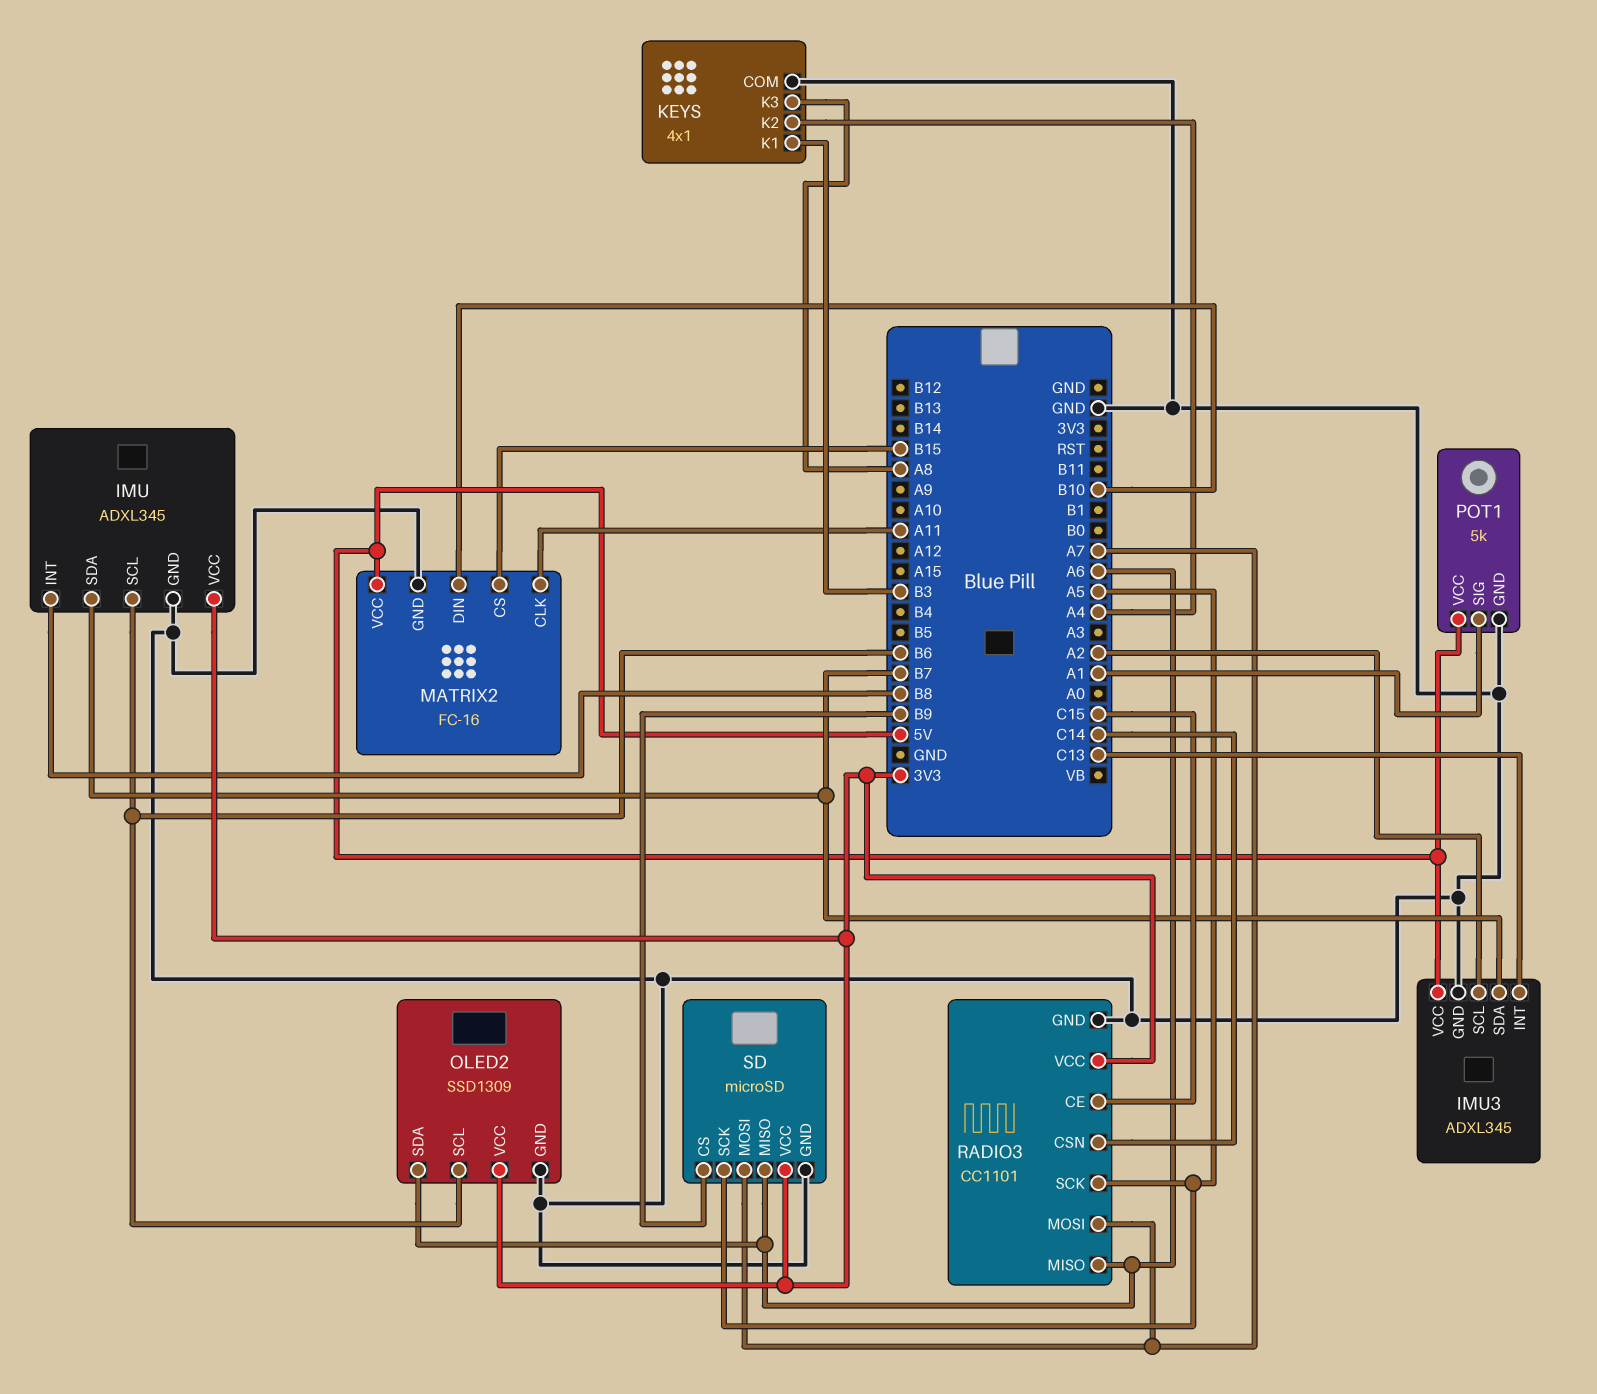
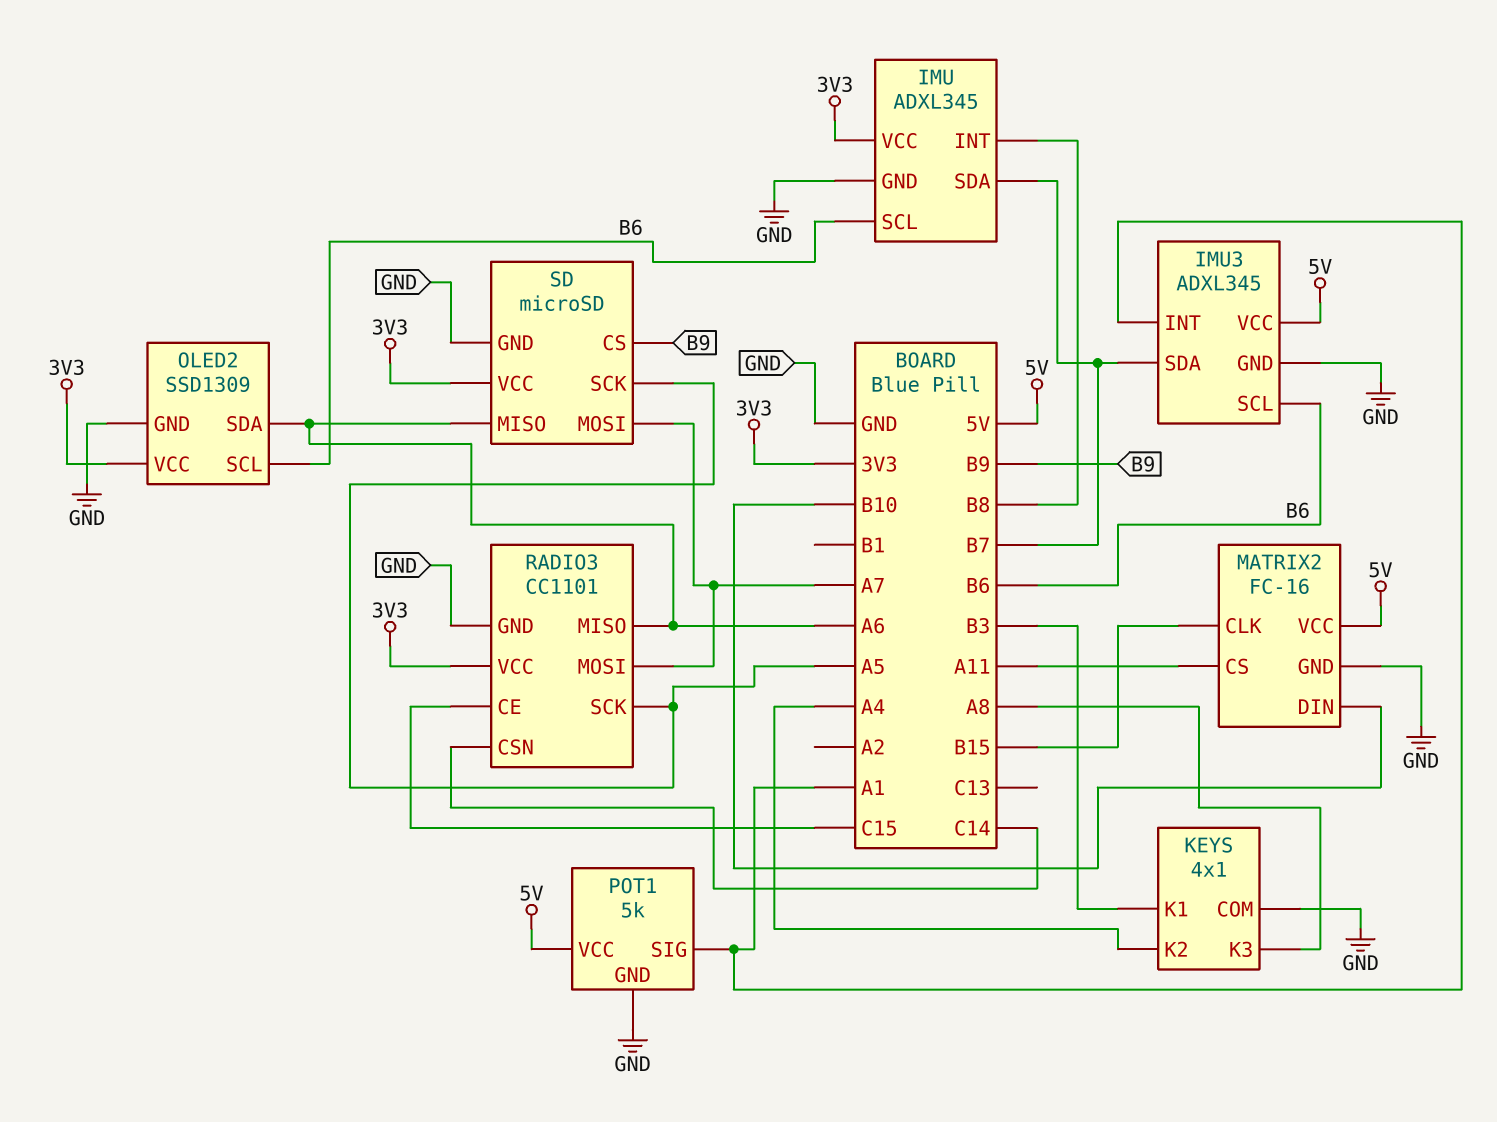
IMU3 pin INT: C13 -> A1
IMU3 pin SCL: A2 -> B6
MATRIX2 pin CLK: A11 -> B15
MATRIX2 pin CS: B15 -> A11

